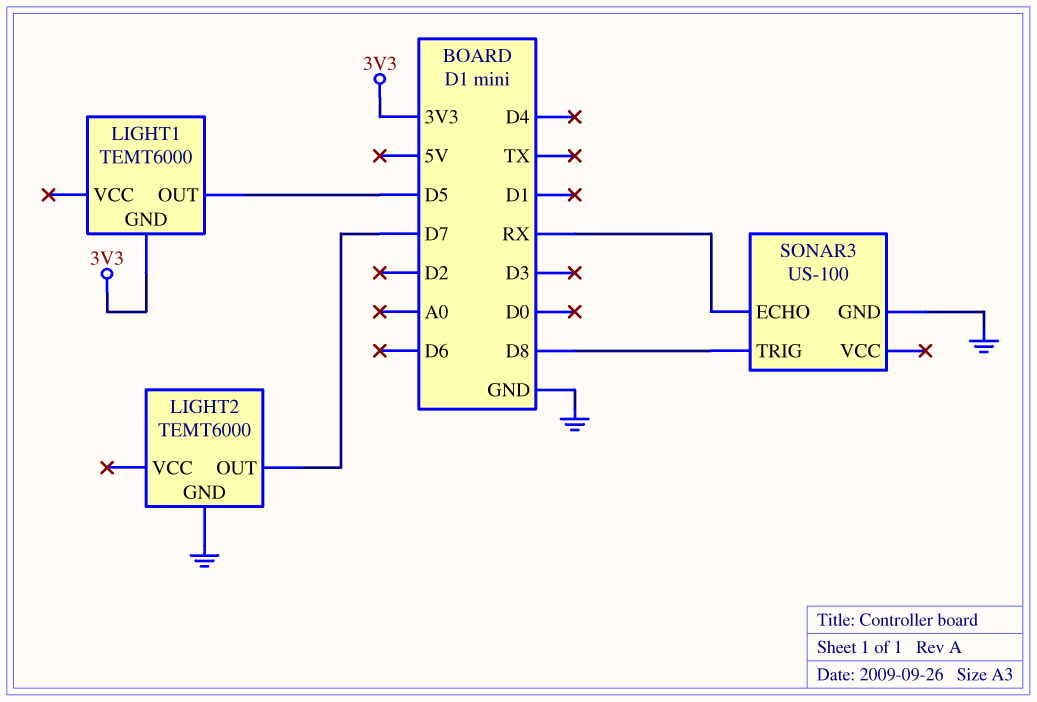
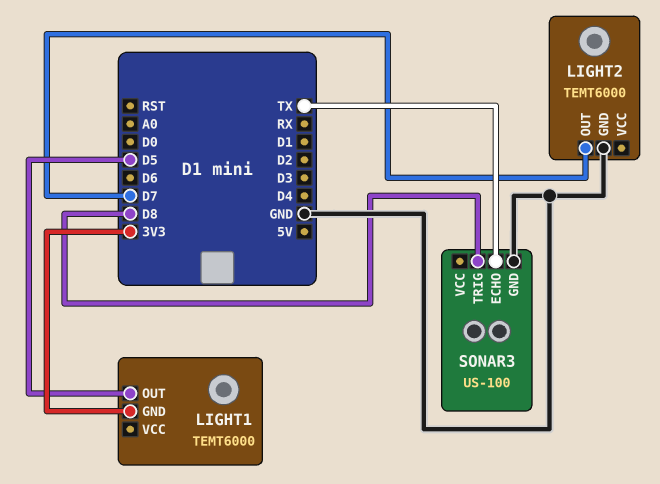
SONAR3 pin ECHO: RX -> TX

